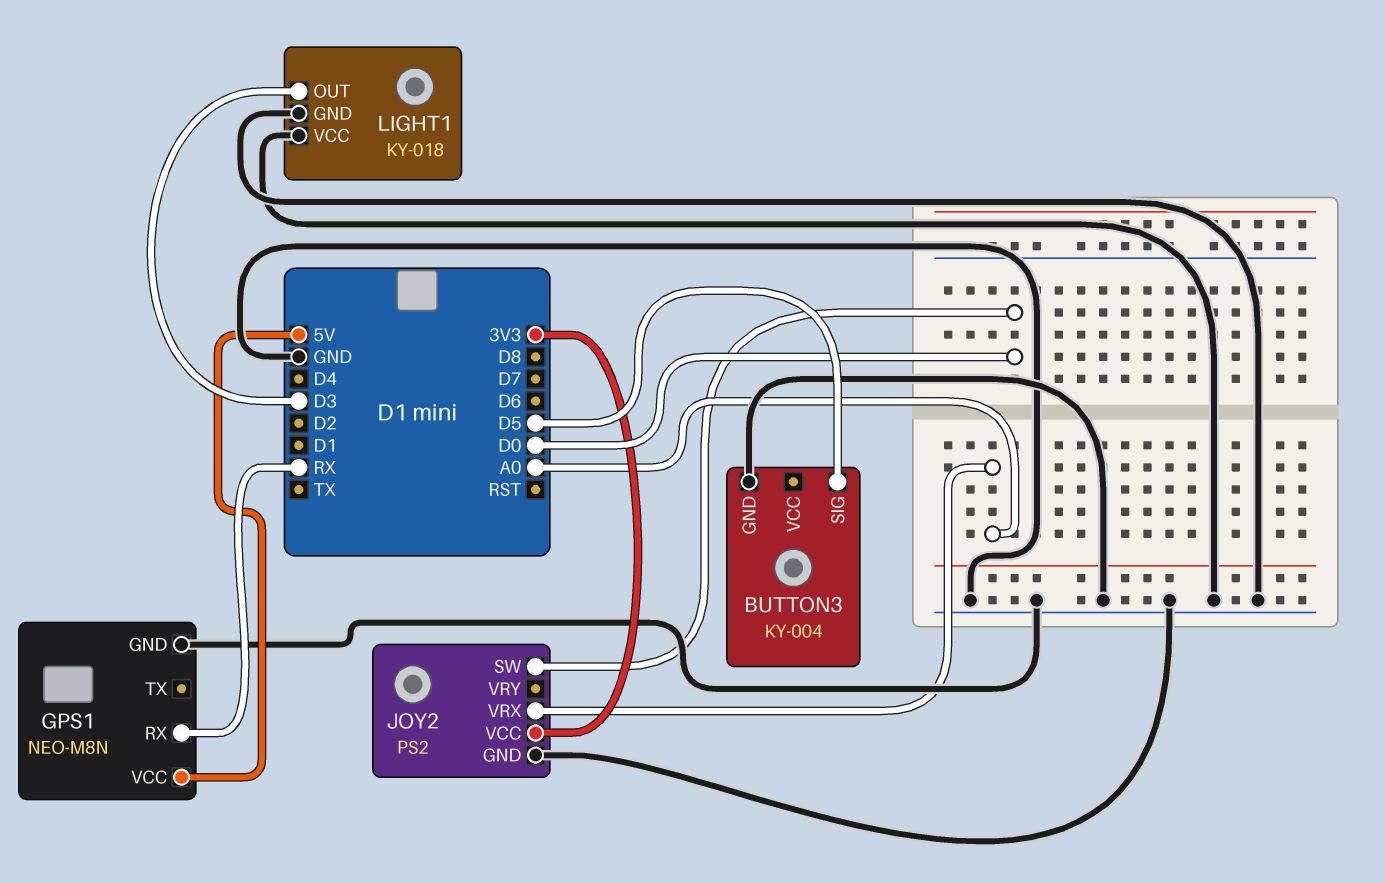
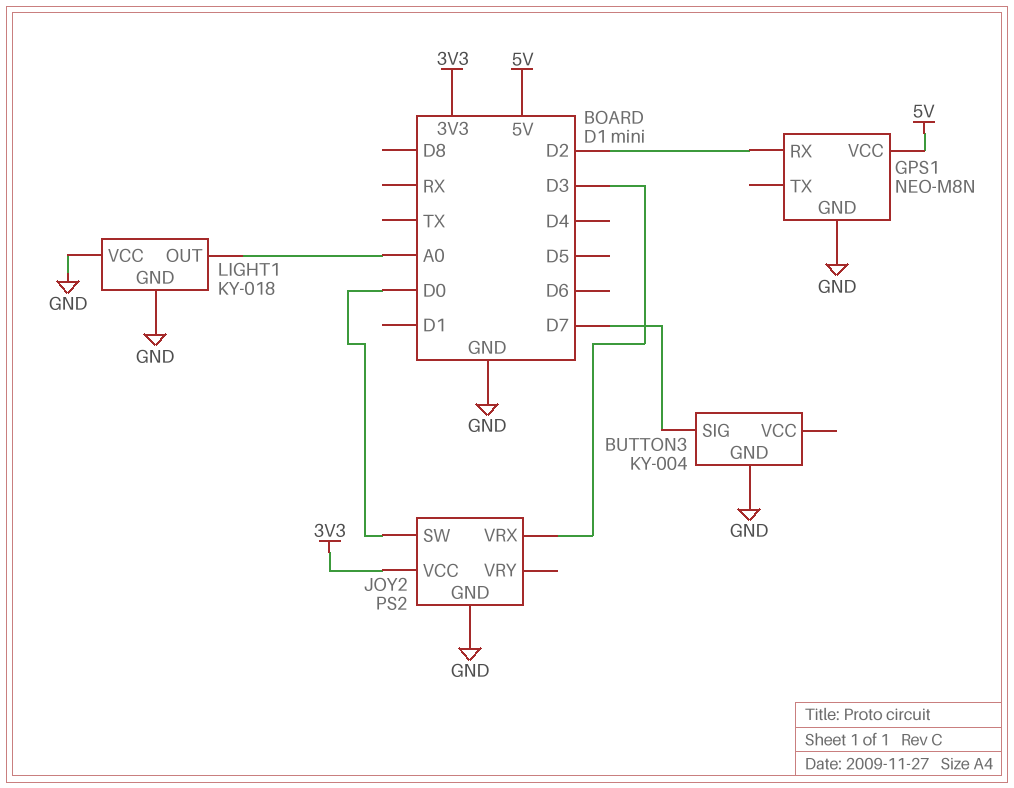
BUTTON3 pin SIG: D5 -> D7
GPS1 pin RX: RX -> D2
JOY2 pin VRX: A0 -> D3
LIGHT1 pin OUT: D3 -> A0

